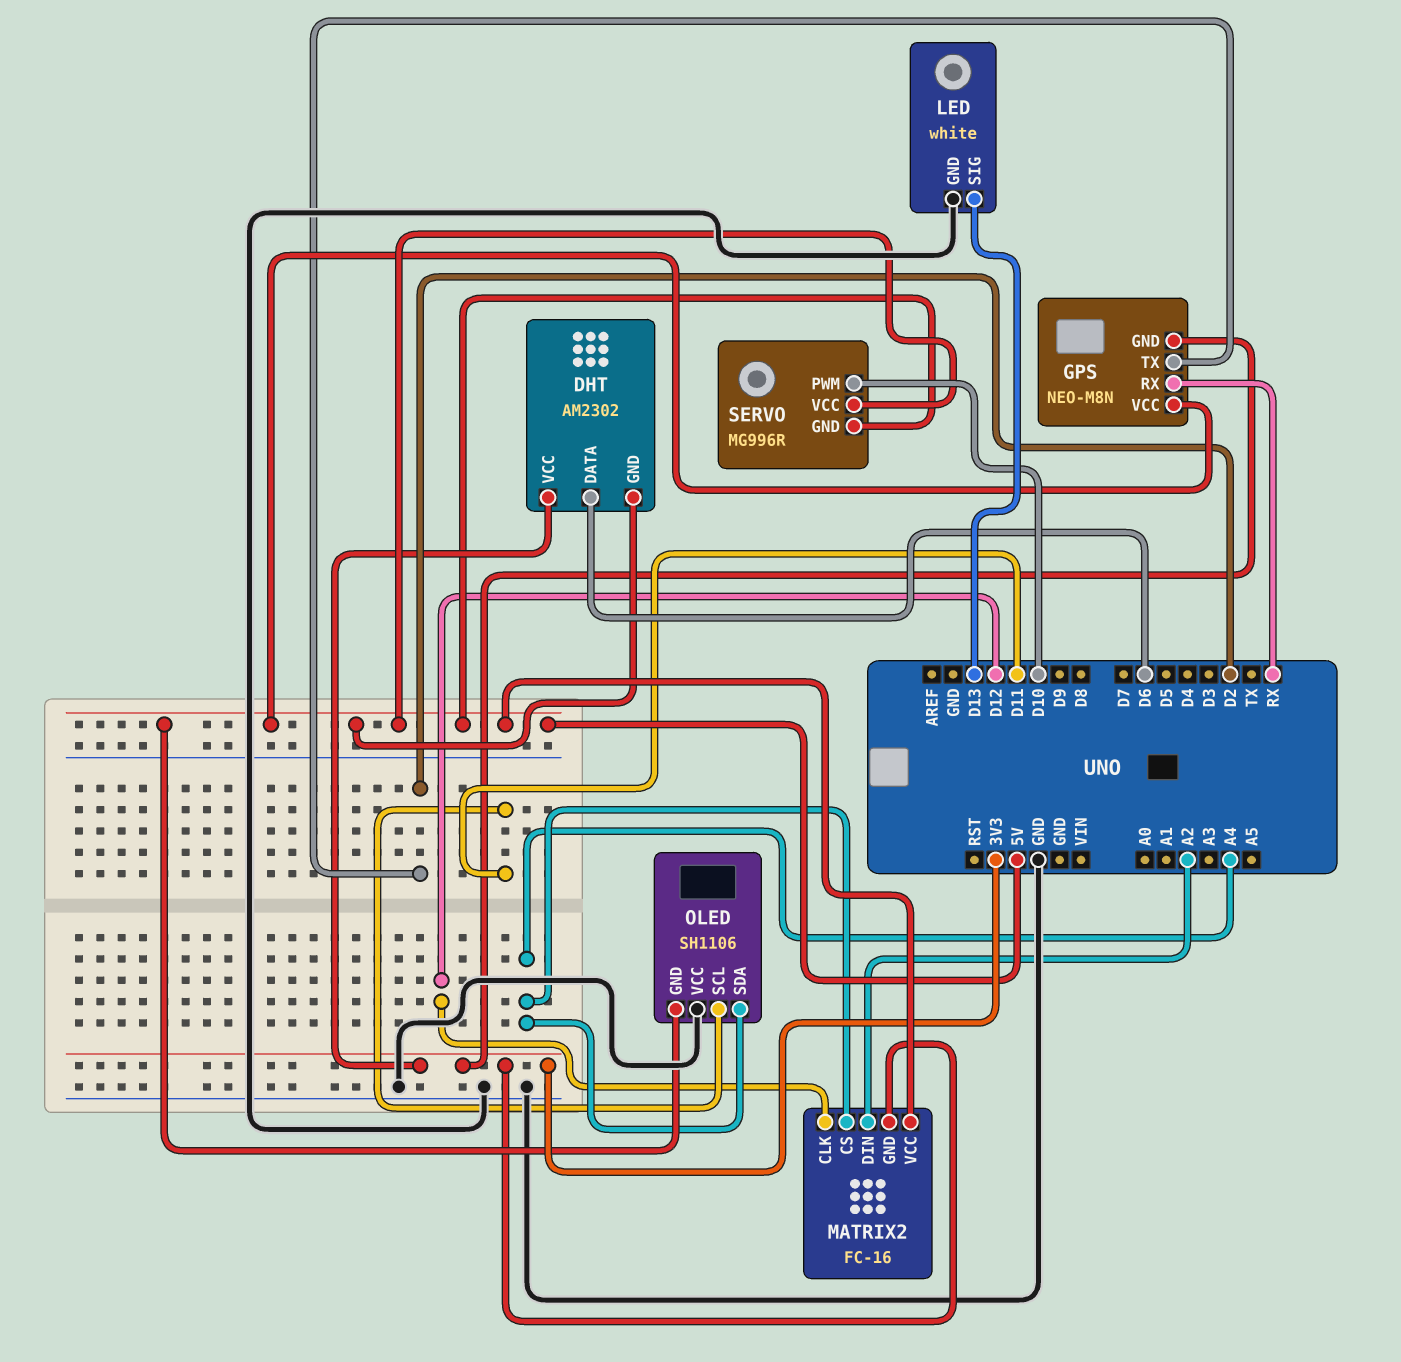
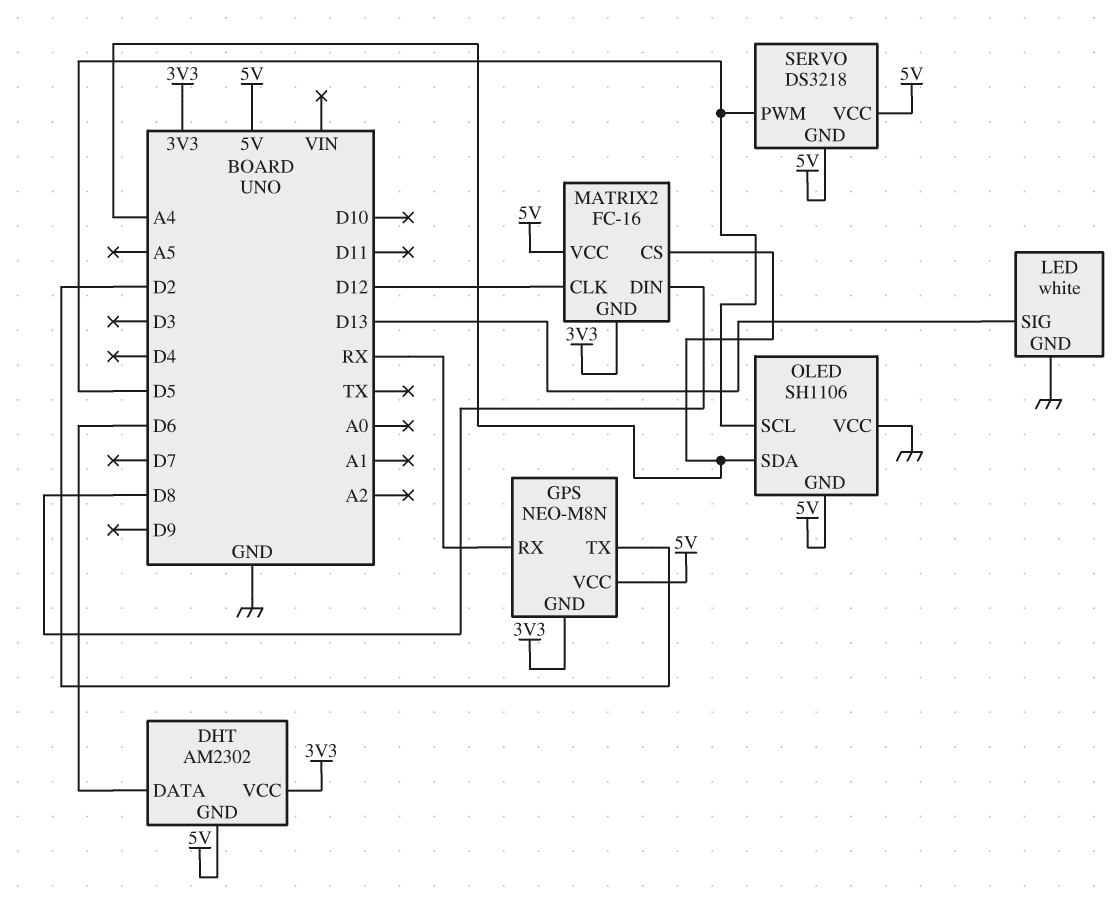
MATRIX2 pin DIN: A2 -> D8
OLED pin SCL: D11 -> D5
SERVO: MG996R -> DS3218
SERVO pin PWM: D10 -> D5

